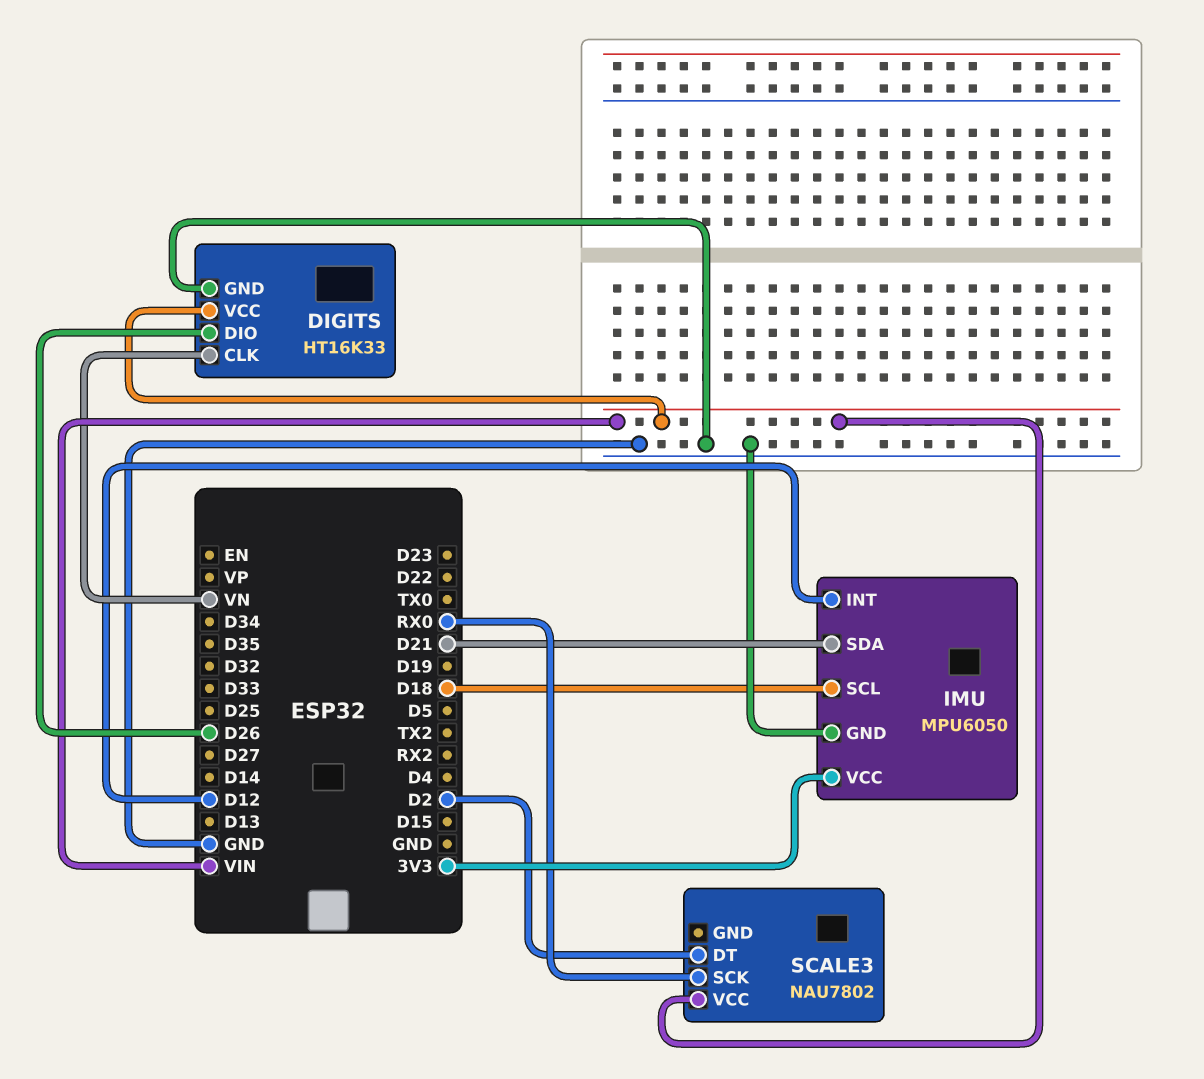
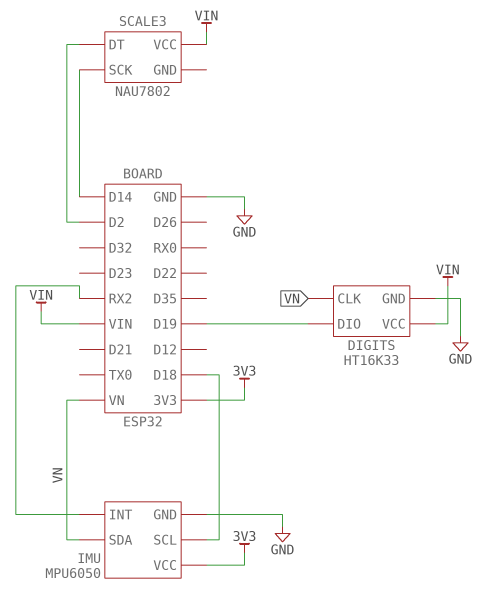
DIGITS pin DIO: D26 -> D19
IMU pin INT: D12 -> RX2
IMU pin SDA: D21 -> VN
SCALE3 pin SCK: RX0 -> D14

